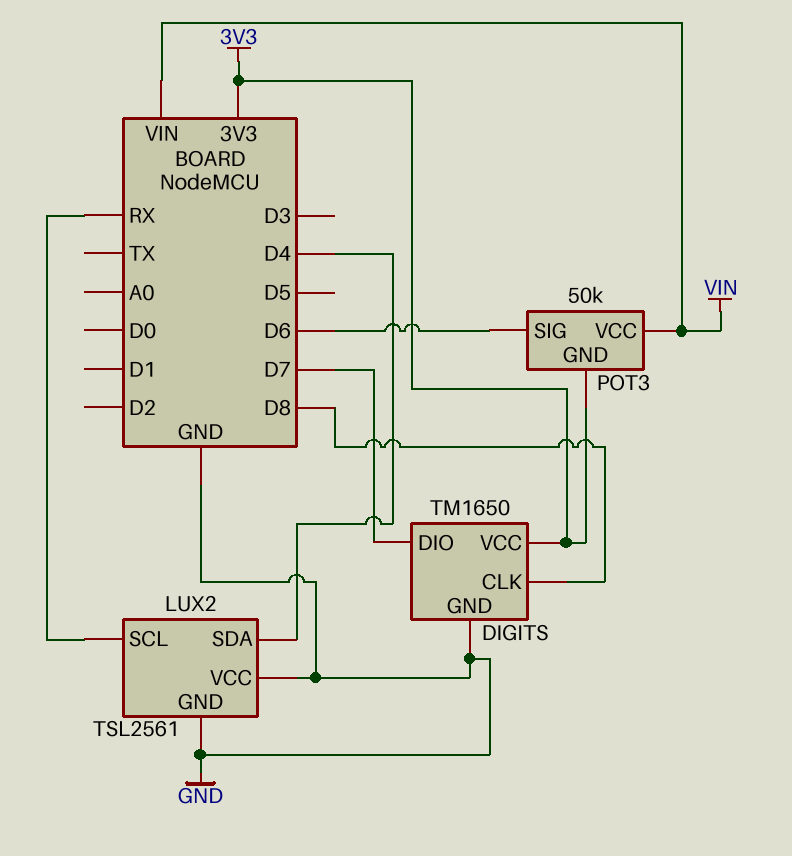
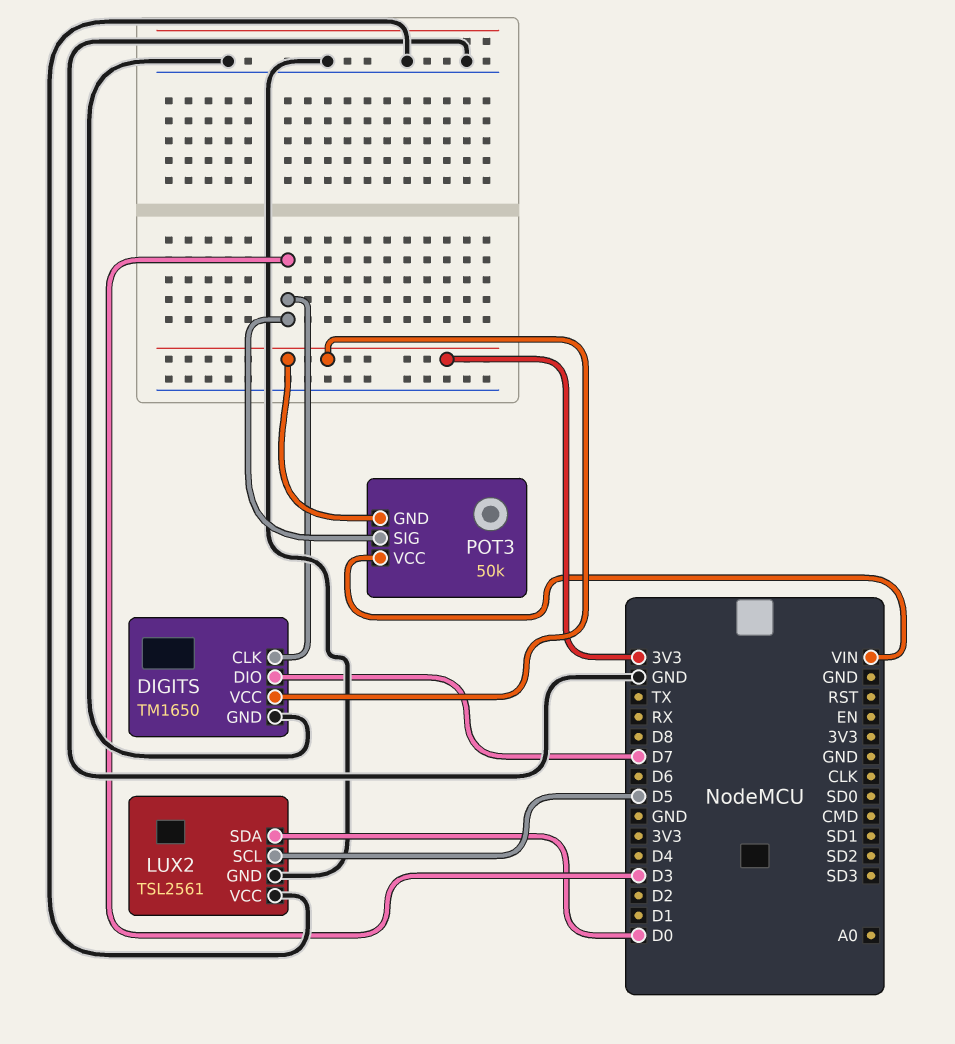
DIGITS pin CLK: D8 -> D3
LUX2 pin SCL: RX -> D5
LUX2 pin SDA: D4 -> D0
POT3 pin SIG: D6 -> D3

